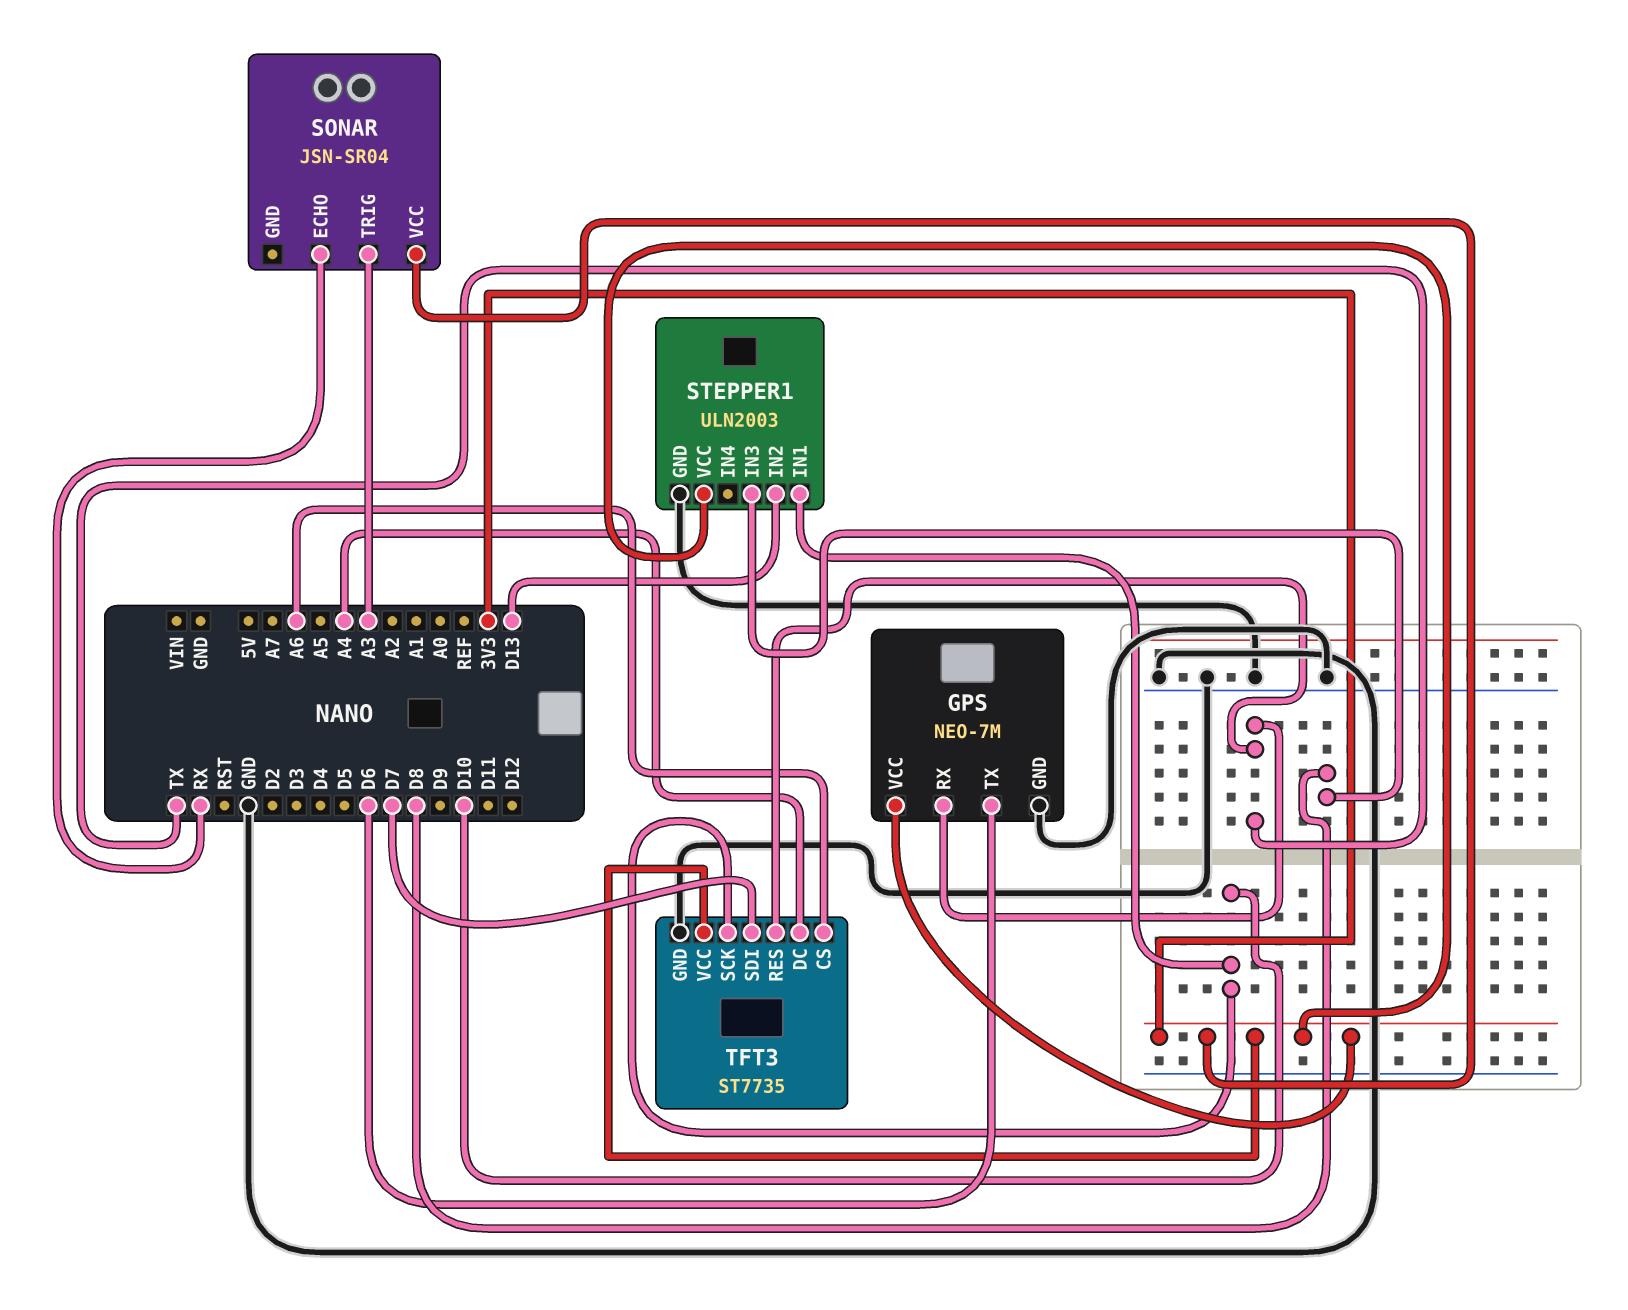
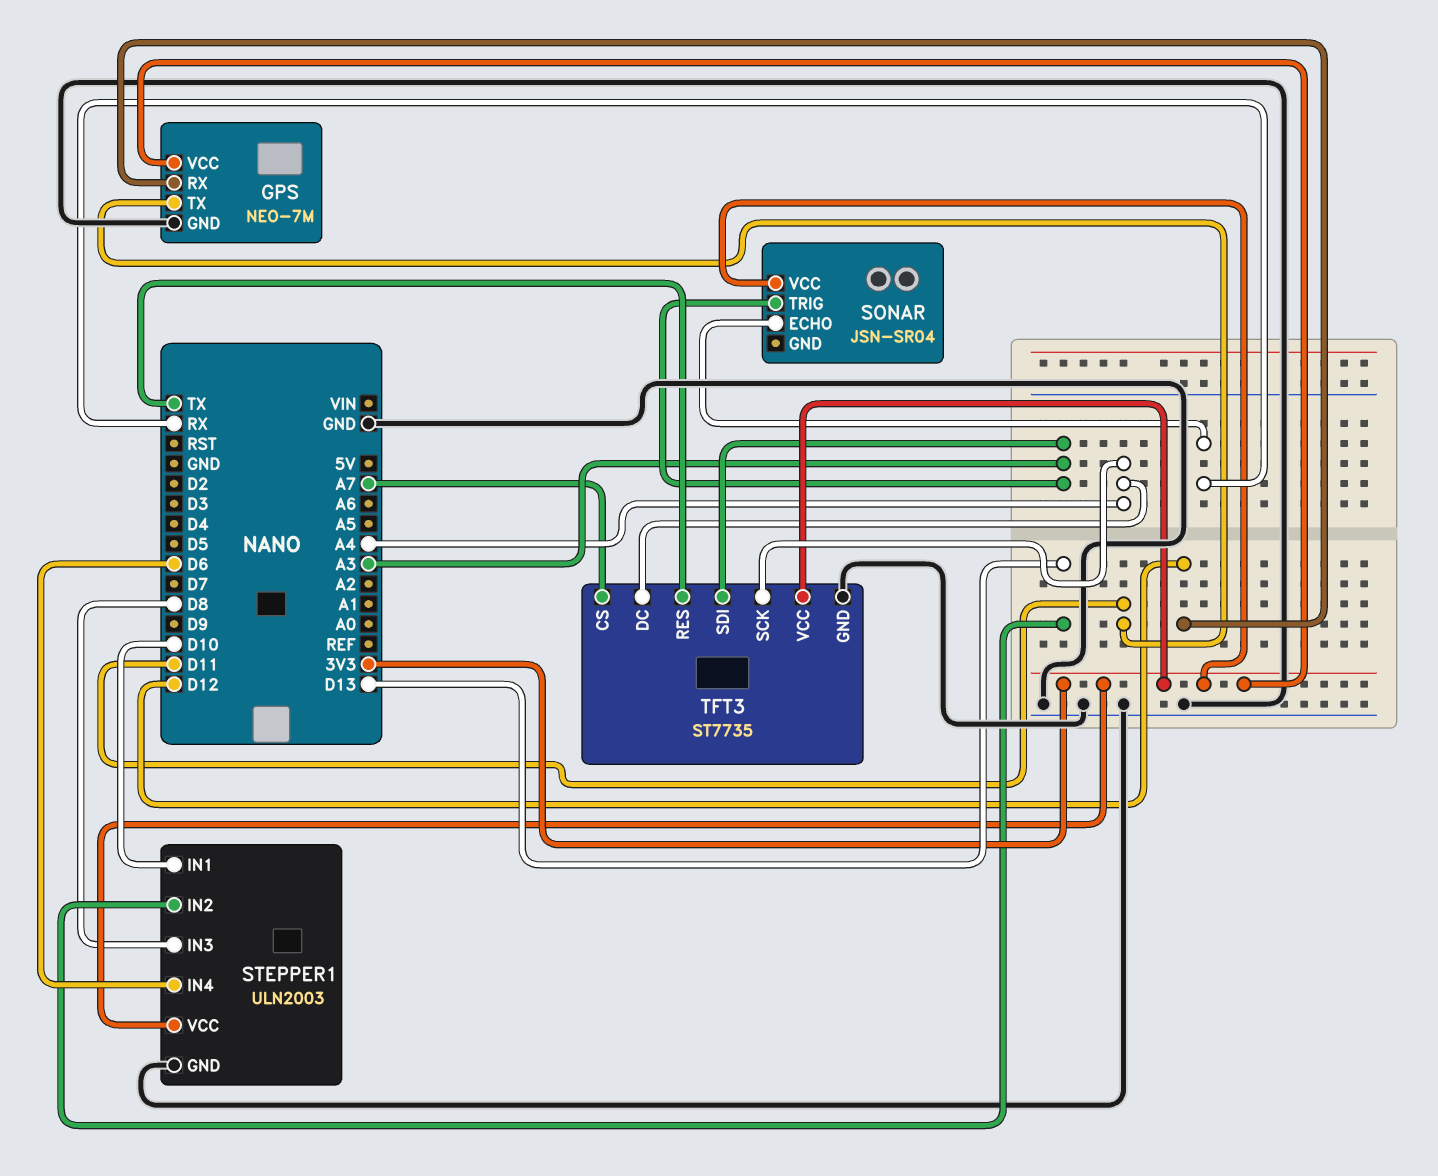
GPS pin RX: TX -> D12
GPS pin TX: D6 -> D11
STEPPER1 pin IN4: none -> D6
TFT3 pin CS: A6 -> A7
TFT3 pin SCK: D10 -> A4
TFT3 pin SDI: D7 -> A3

